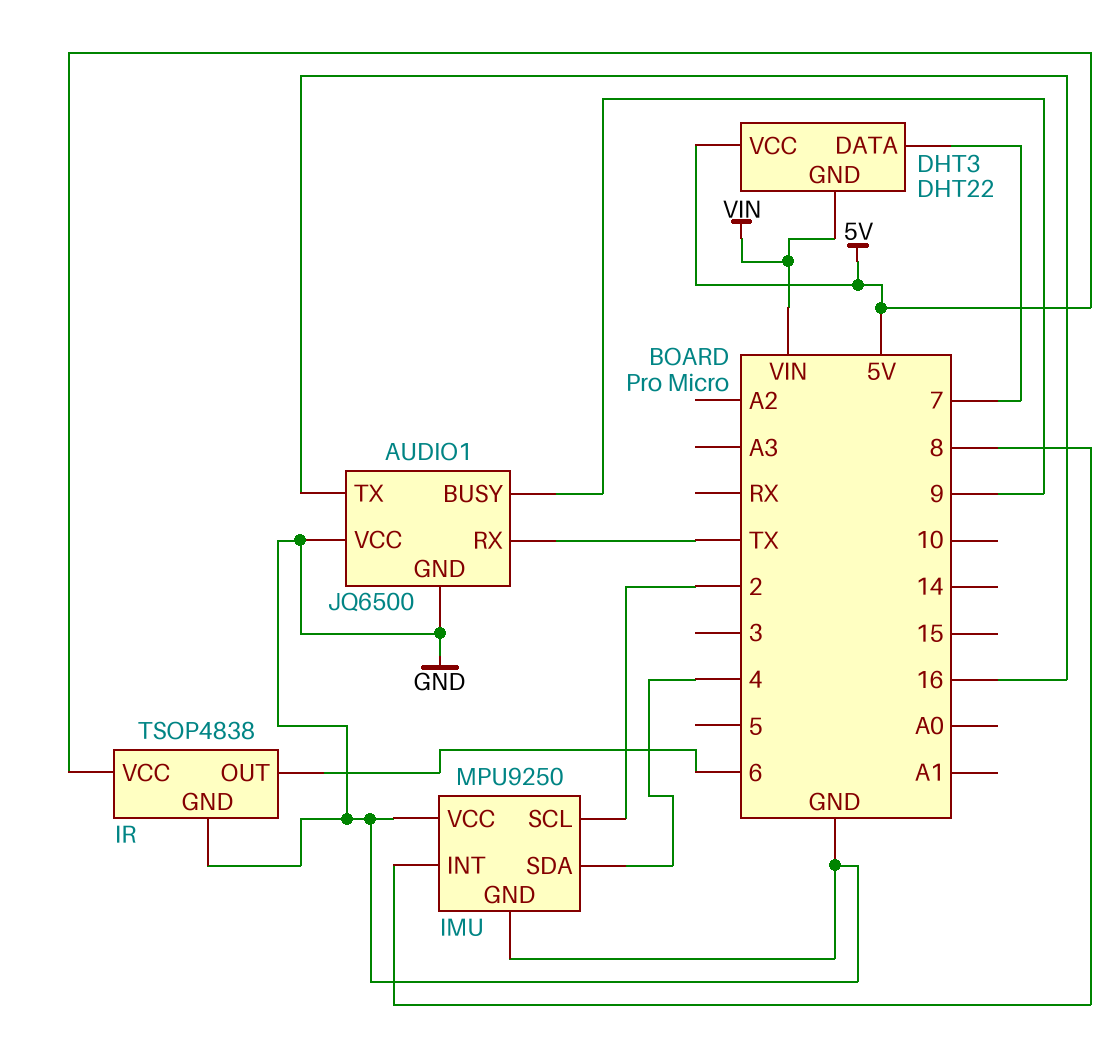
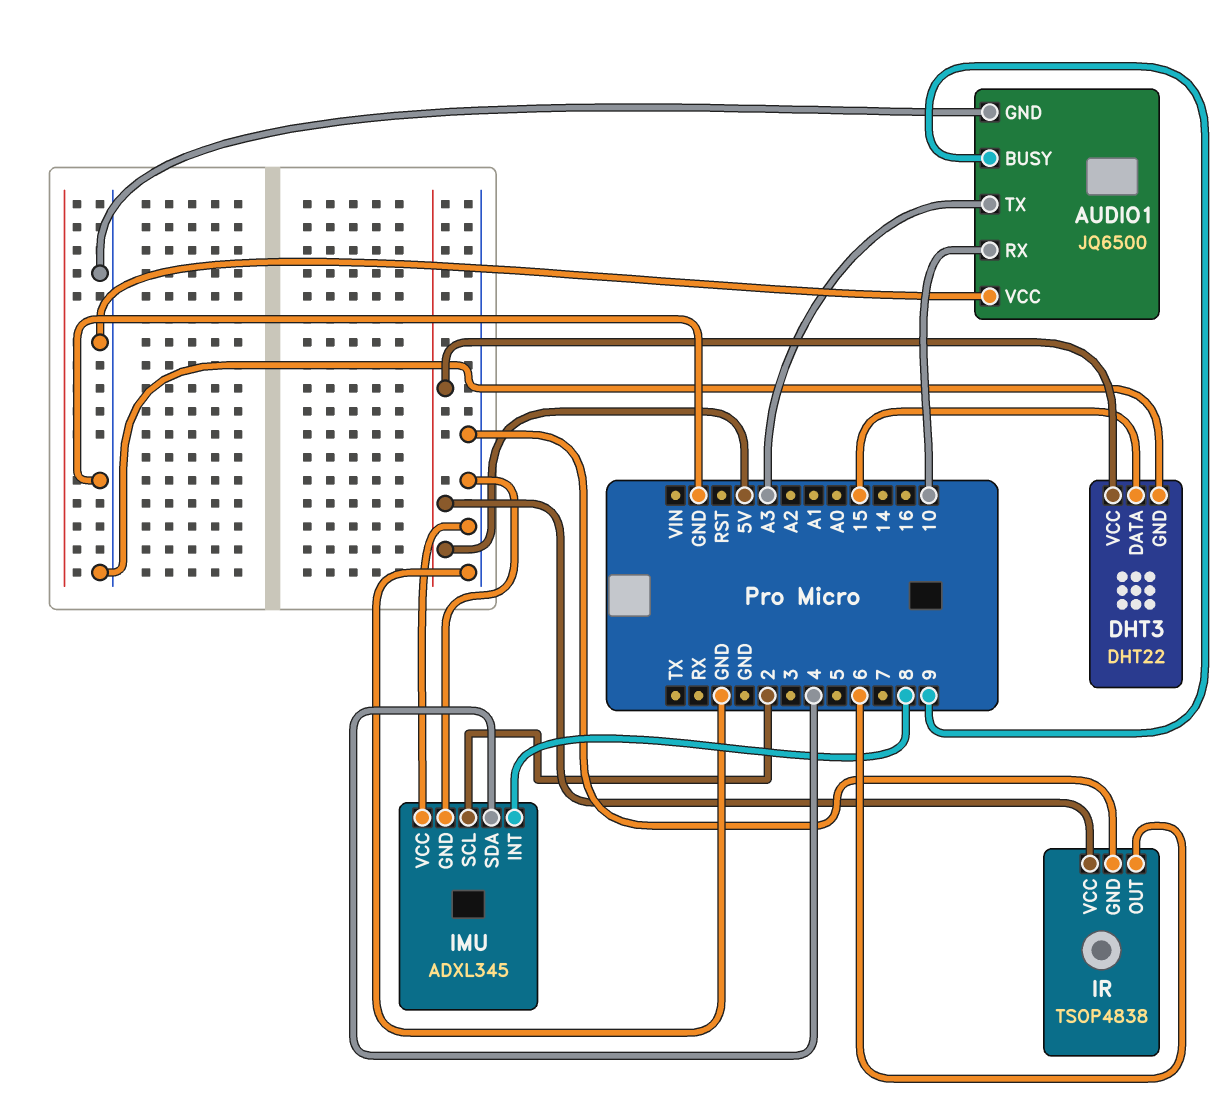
AUDIO1 pin RX: TX -> 10
AUDIO1 pin TX: 16 -> A3
DHT3 pin DATA: 7 -> 15
DHT3 pin GND: VIN -> GND
IMU: MPU9250 -> ADXL345

